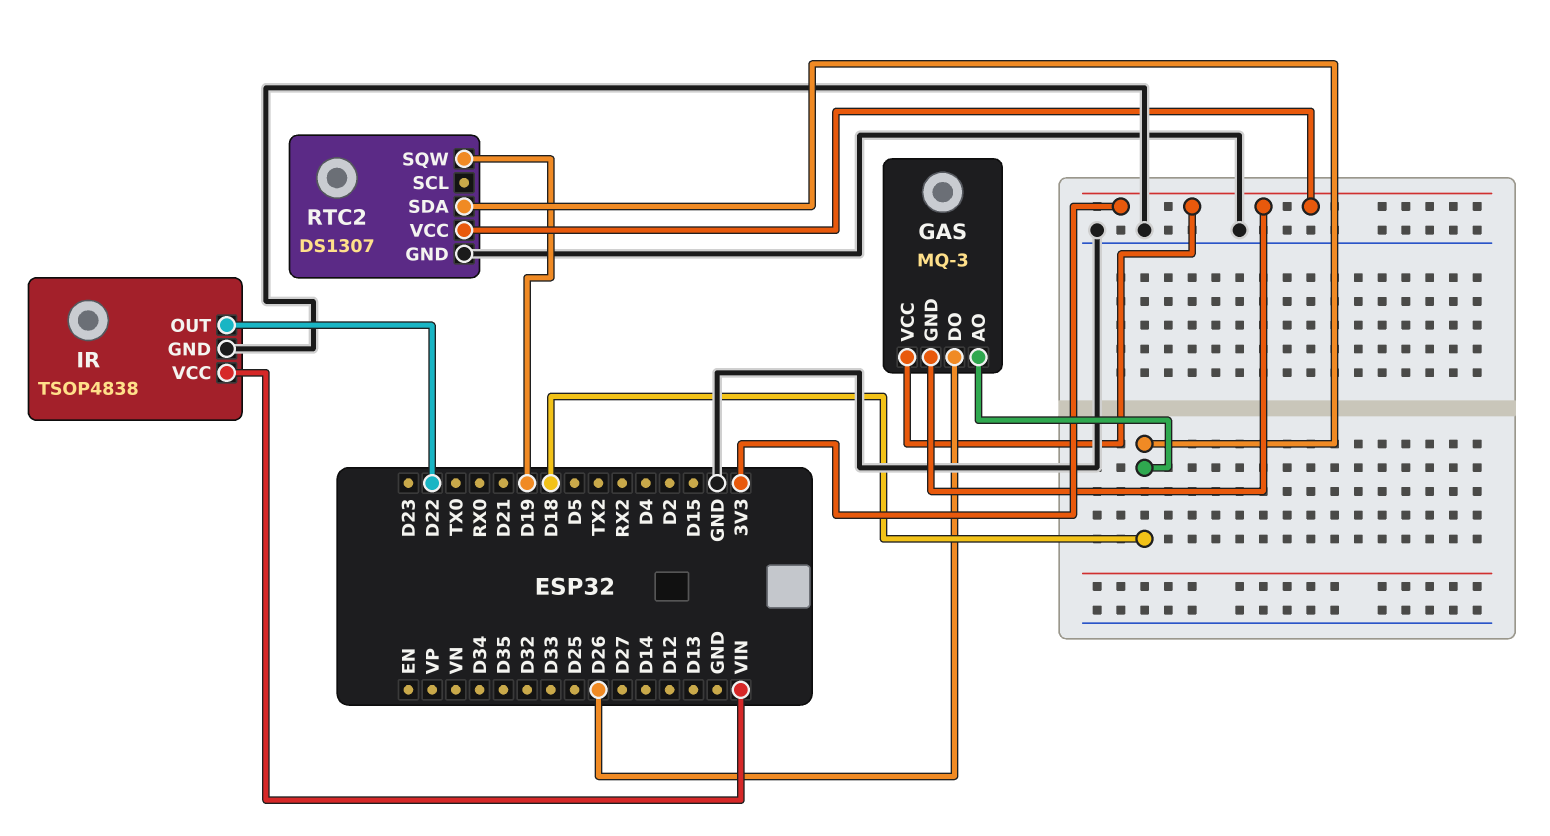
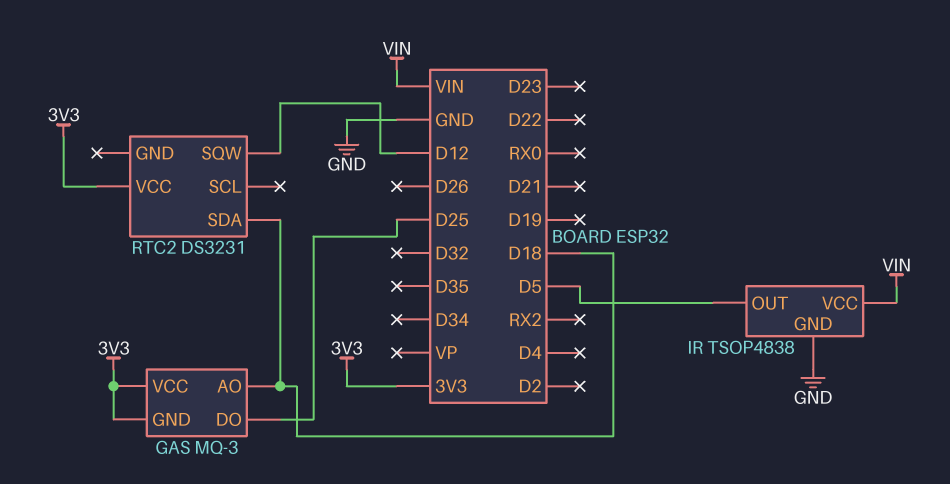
GAS pin DO: D26 -> D25
IR pin OUT: D22 -> D5
RTC2: DS1307 -> DS3231
RTC2 pin GND: GND -> none
RTC2 pin SQW: D19 -> D12

